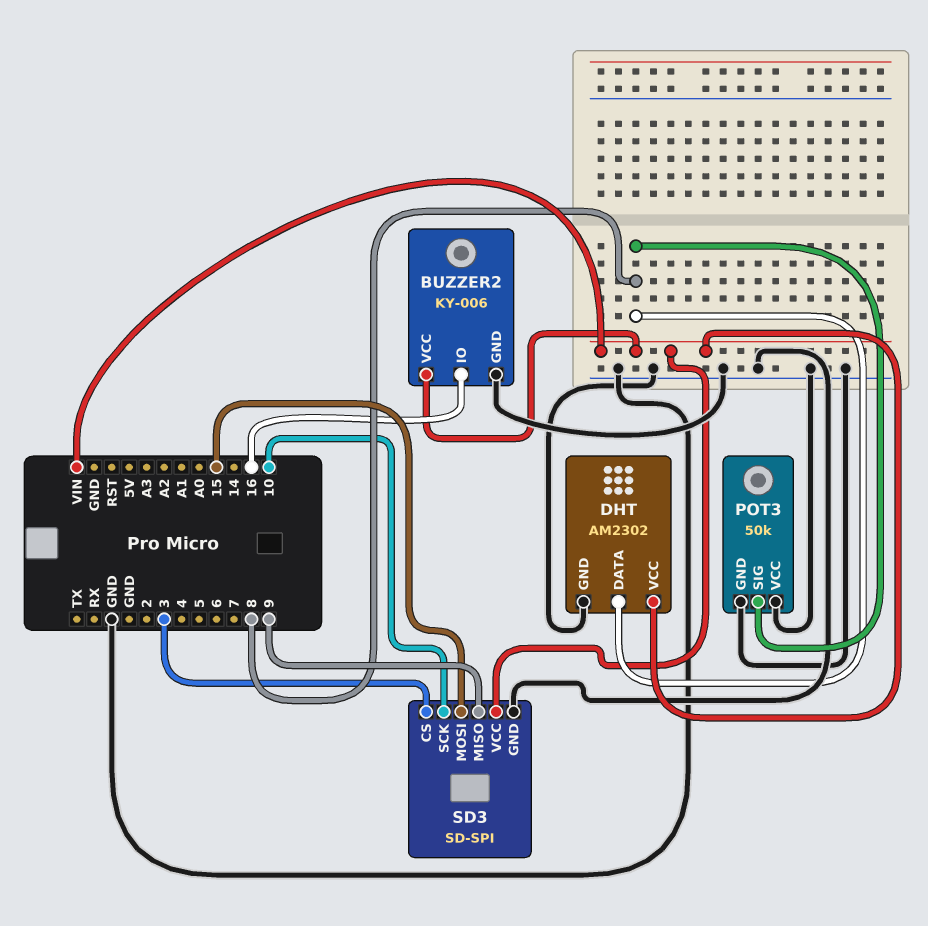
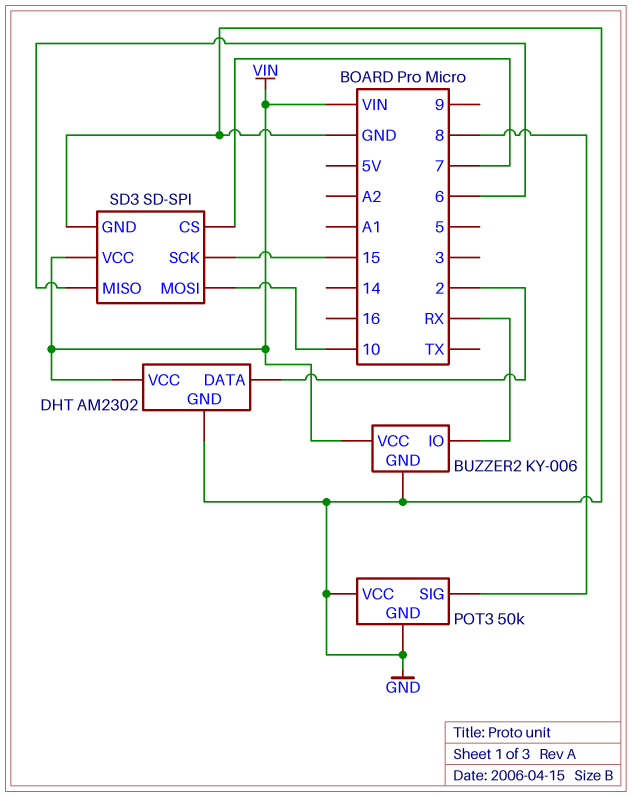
BUZZER2 pin IO: 16 -> RX
DHT pin DATA: 8 -> 2
SD3 pin CS: 3 -> 7
SD3 pin MISO: 9 -> 6
SD3 pin MOSI: 15 -> 10
SD3 pin SCK: 10 -> 15

